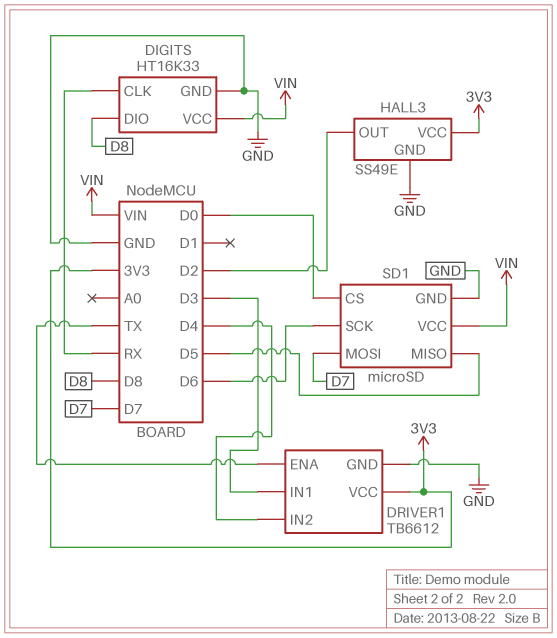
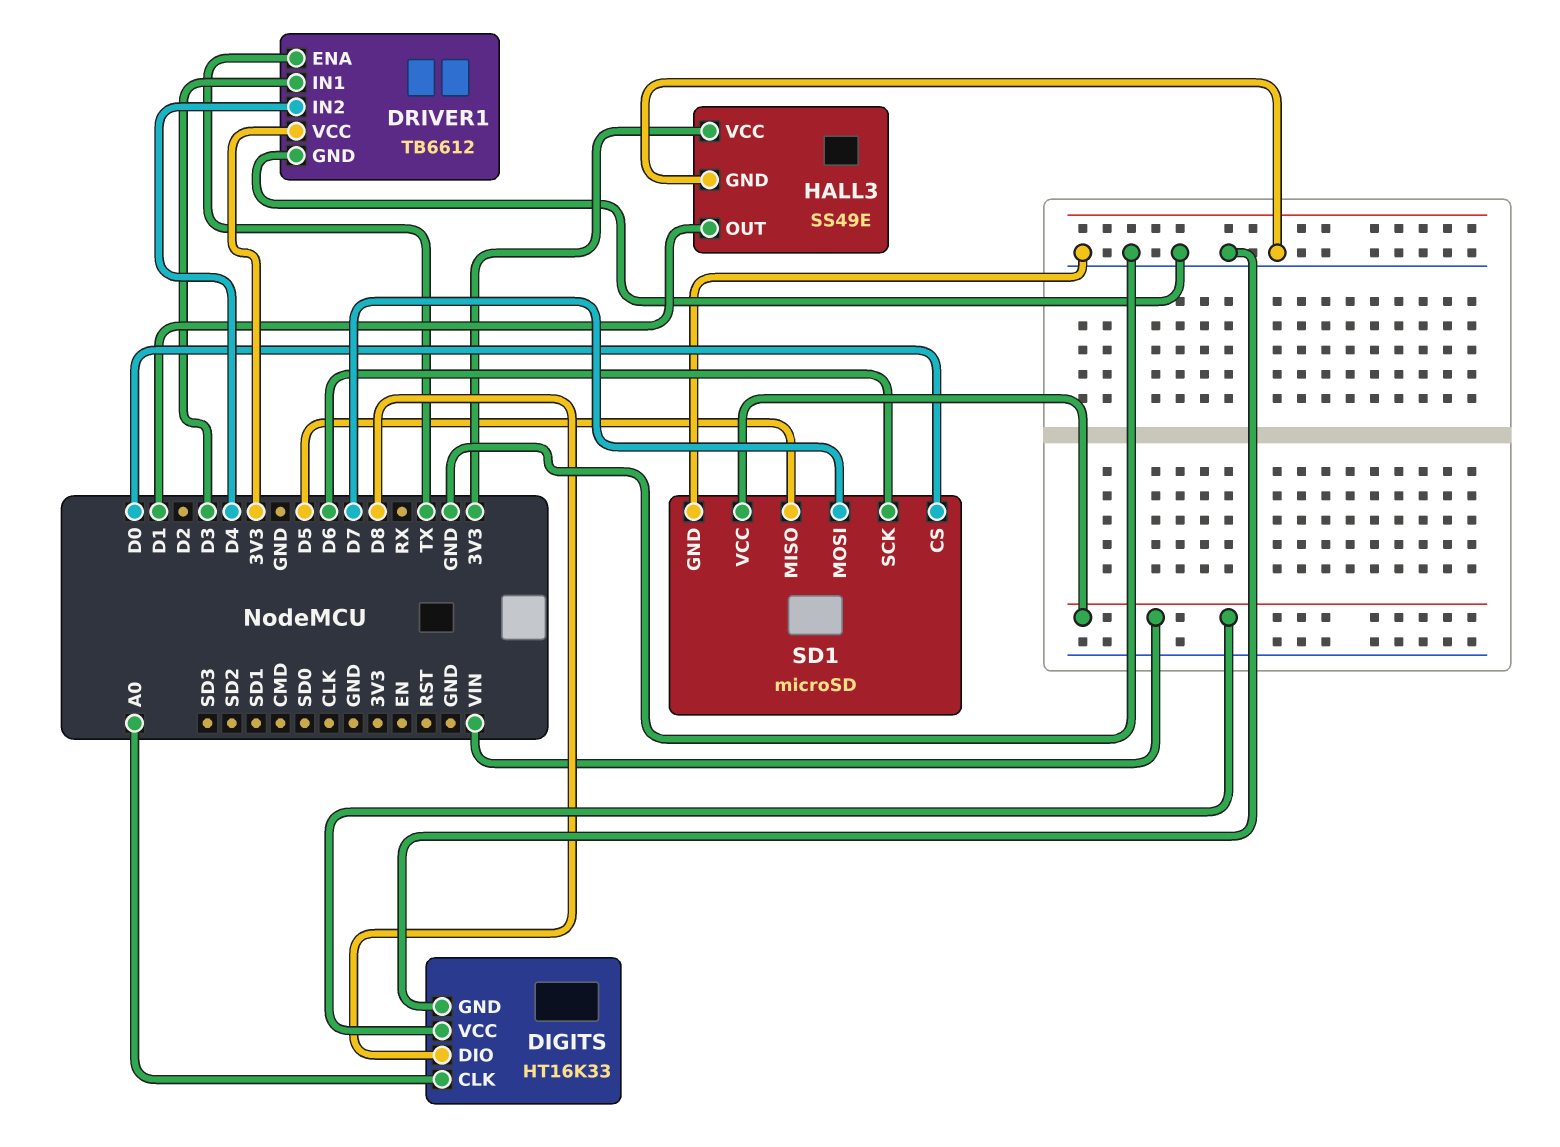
DIGITS pin CLK: RX -> A0
HALL3 pin OUT: D2 -> D1

